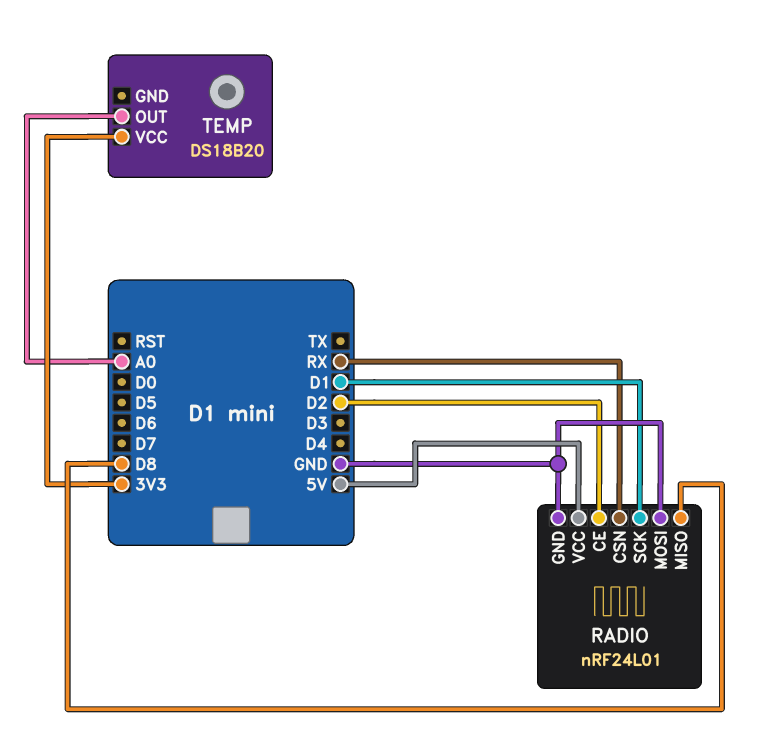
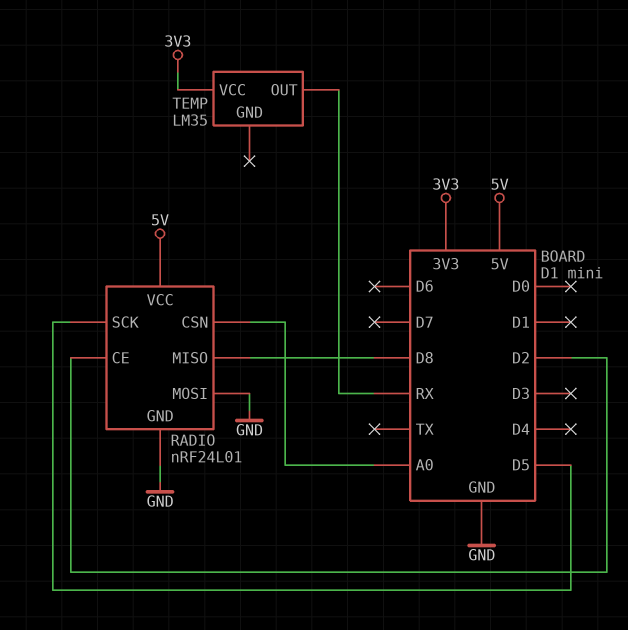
RADIO pin CSN: RX -> A0
RADIO pin SCK: D1 -> D5
TEMP: DS18B20 -> LM35
TEMP pin OUT: A0 -> RX

